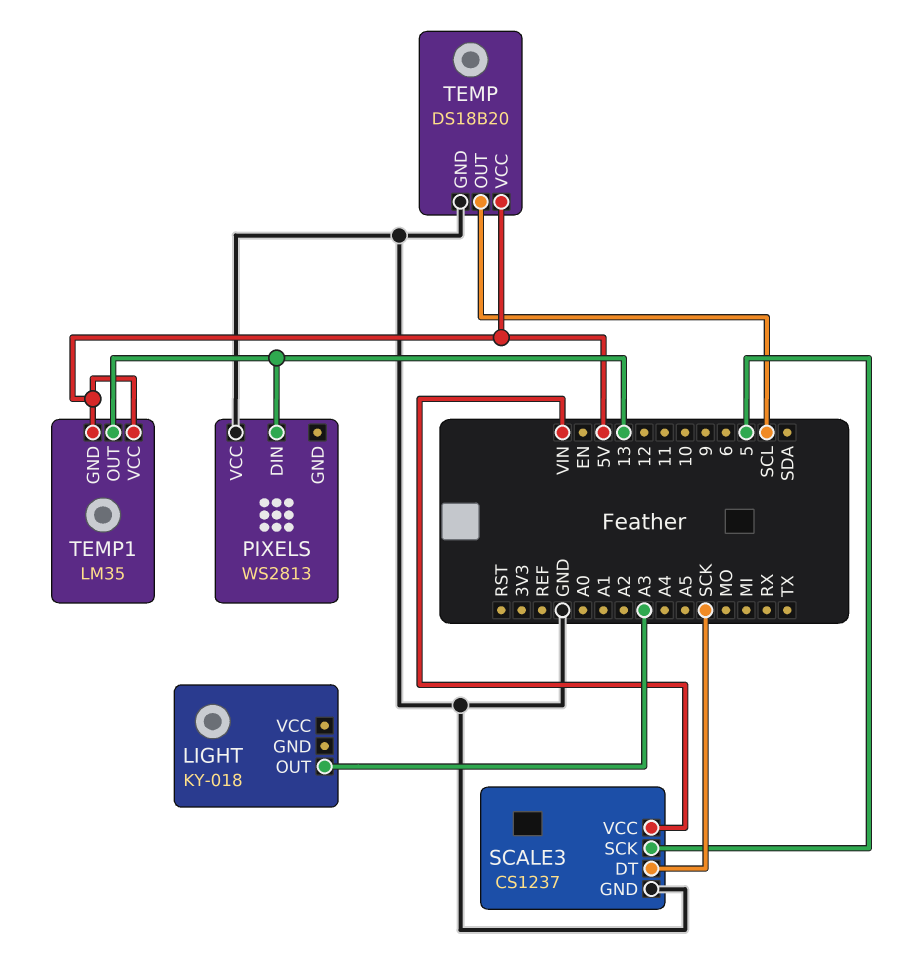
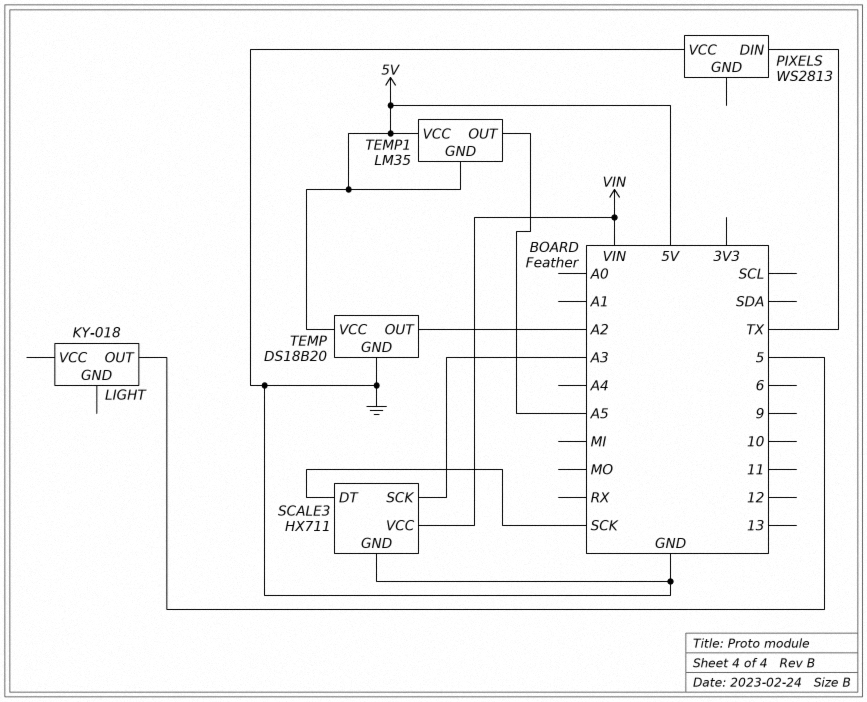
LIGHT pin OUT: A3 -> 5
PIXELS pin DIN: 13 -> TX
SCALE3: CS1237 -> HX711
SCALE3 pin SCK: 5 -> A3
TEMP pin OUT: SCL -> A2
TEMP1 pin OUT: 13 -> A5

